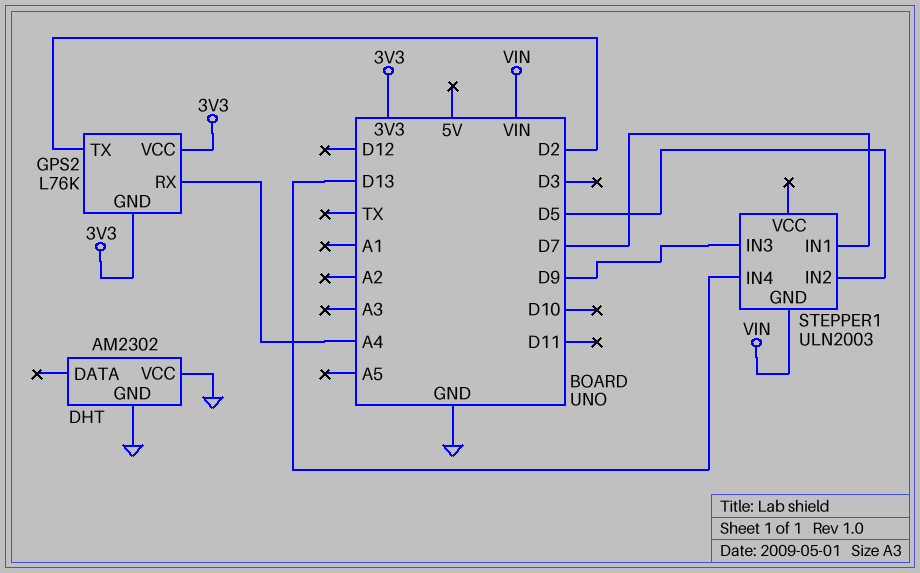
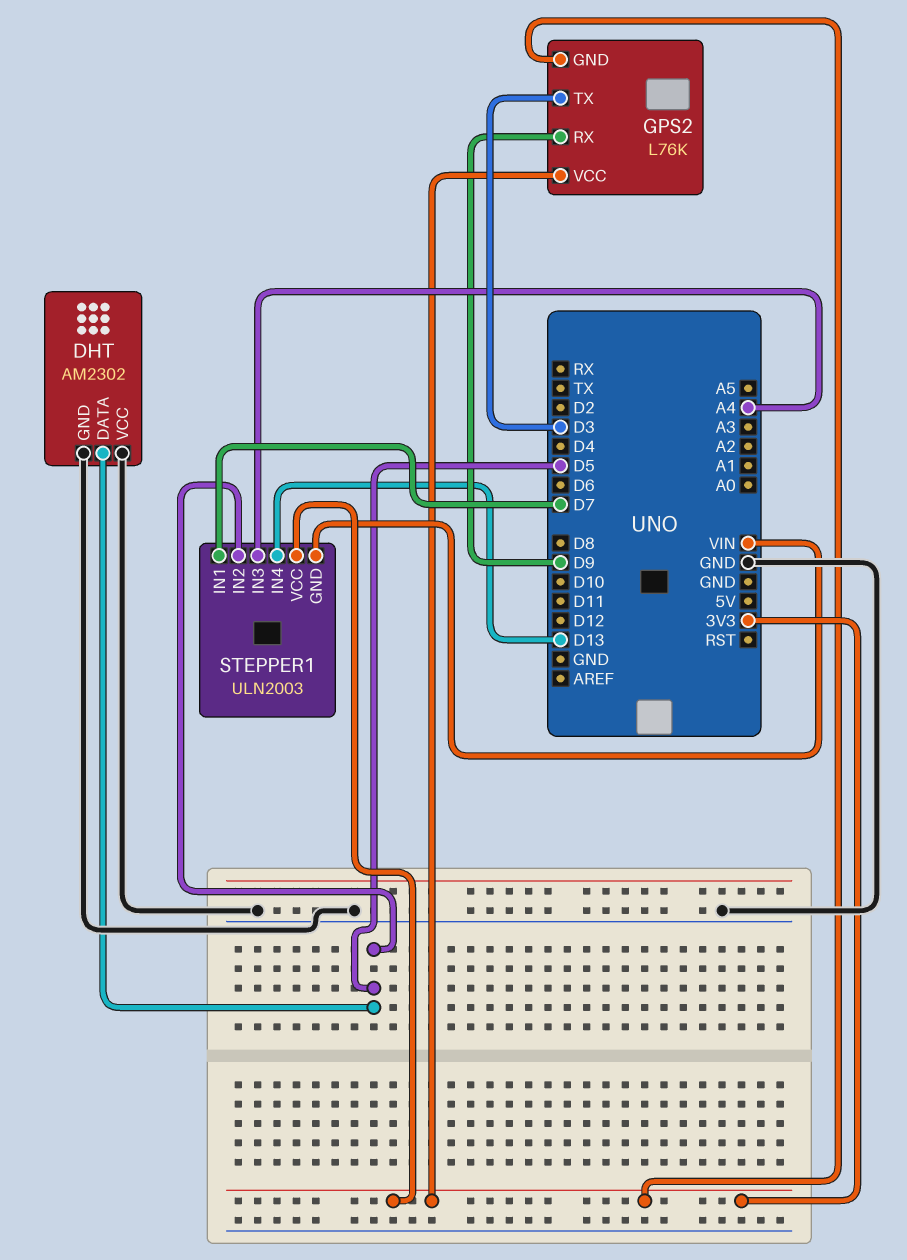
DHT pin DATA: none -> D5
GPS2 pin RX: A4 -> D9
GPS2 pin TX: D2 -> D3
STEPPER1 pin IN3: D9 -> A4
STEPPER1 pin VCC: none -> 3V3

